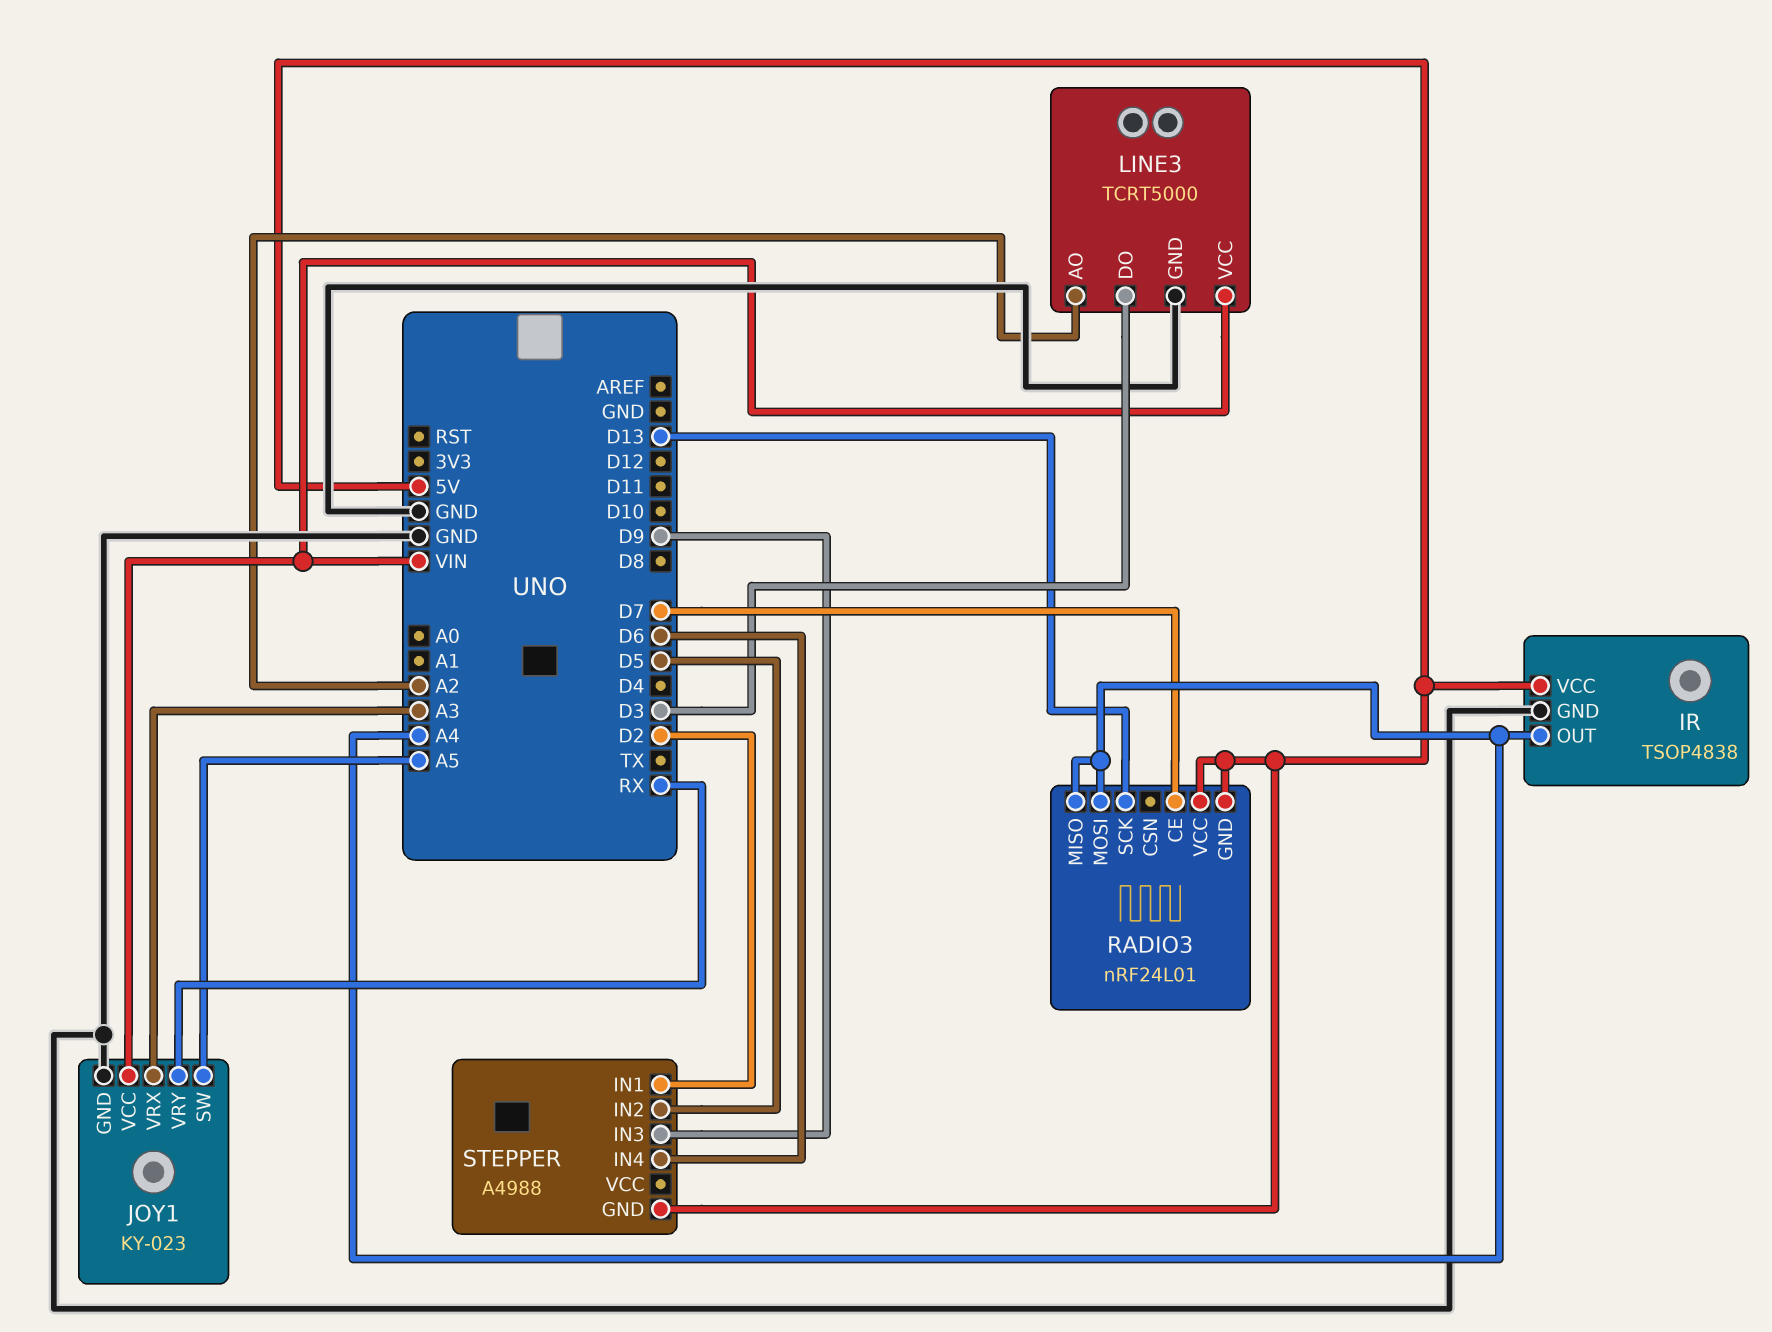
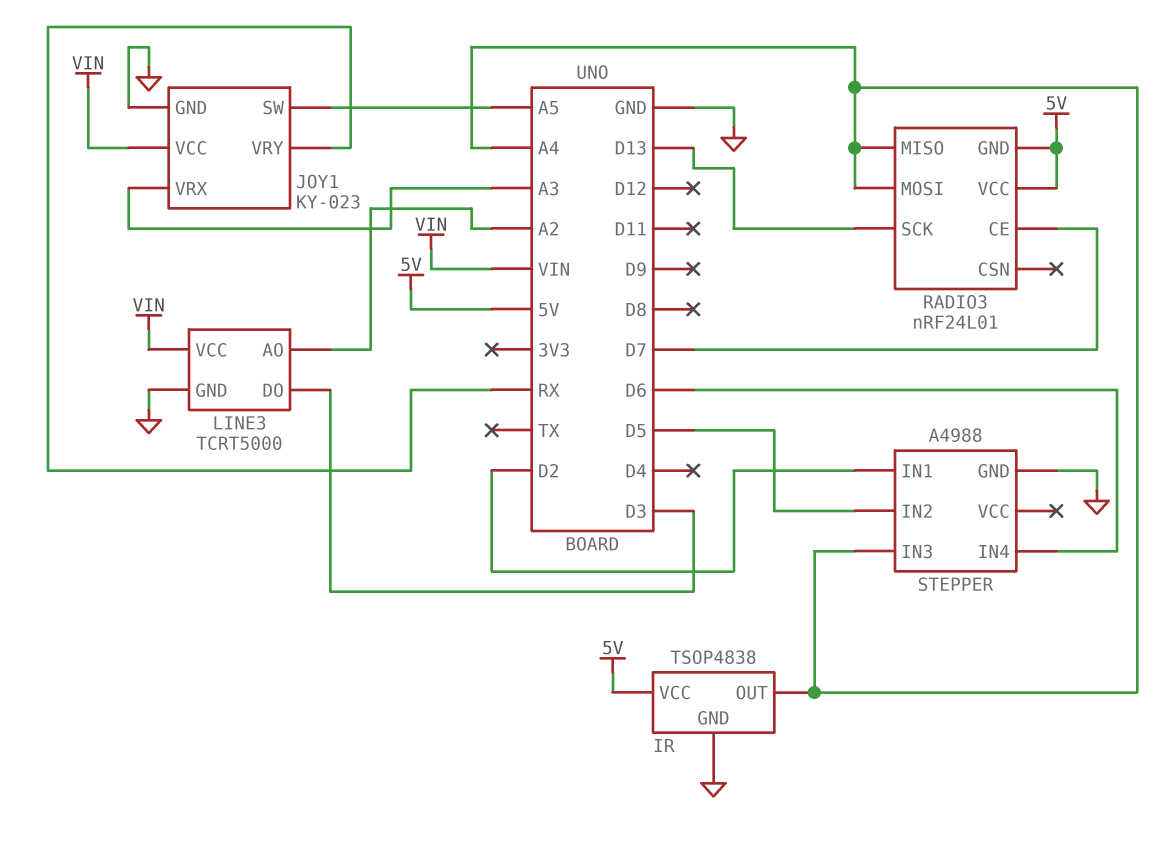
STEPPER pin GND: 5V -> GND
STEPPER pin IN3: D9 -> A4

